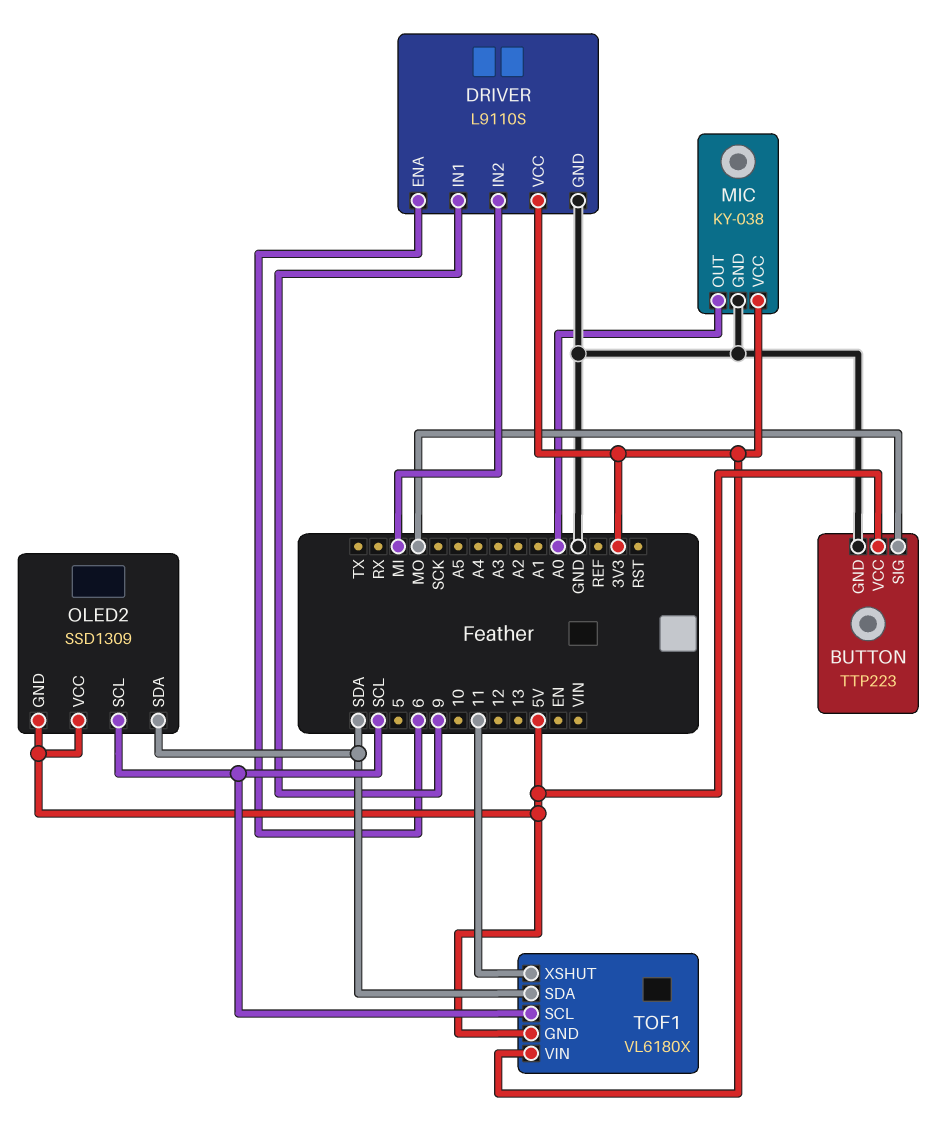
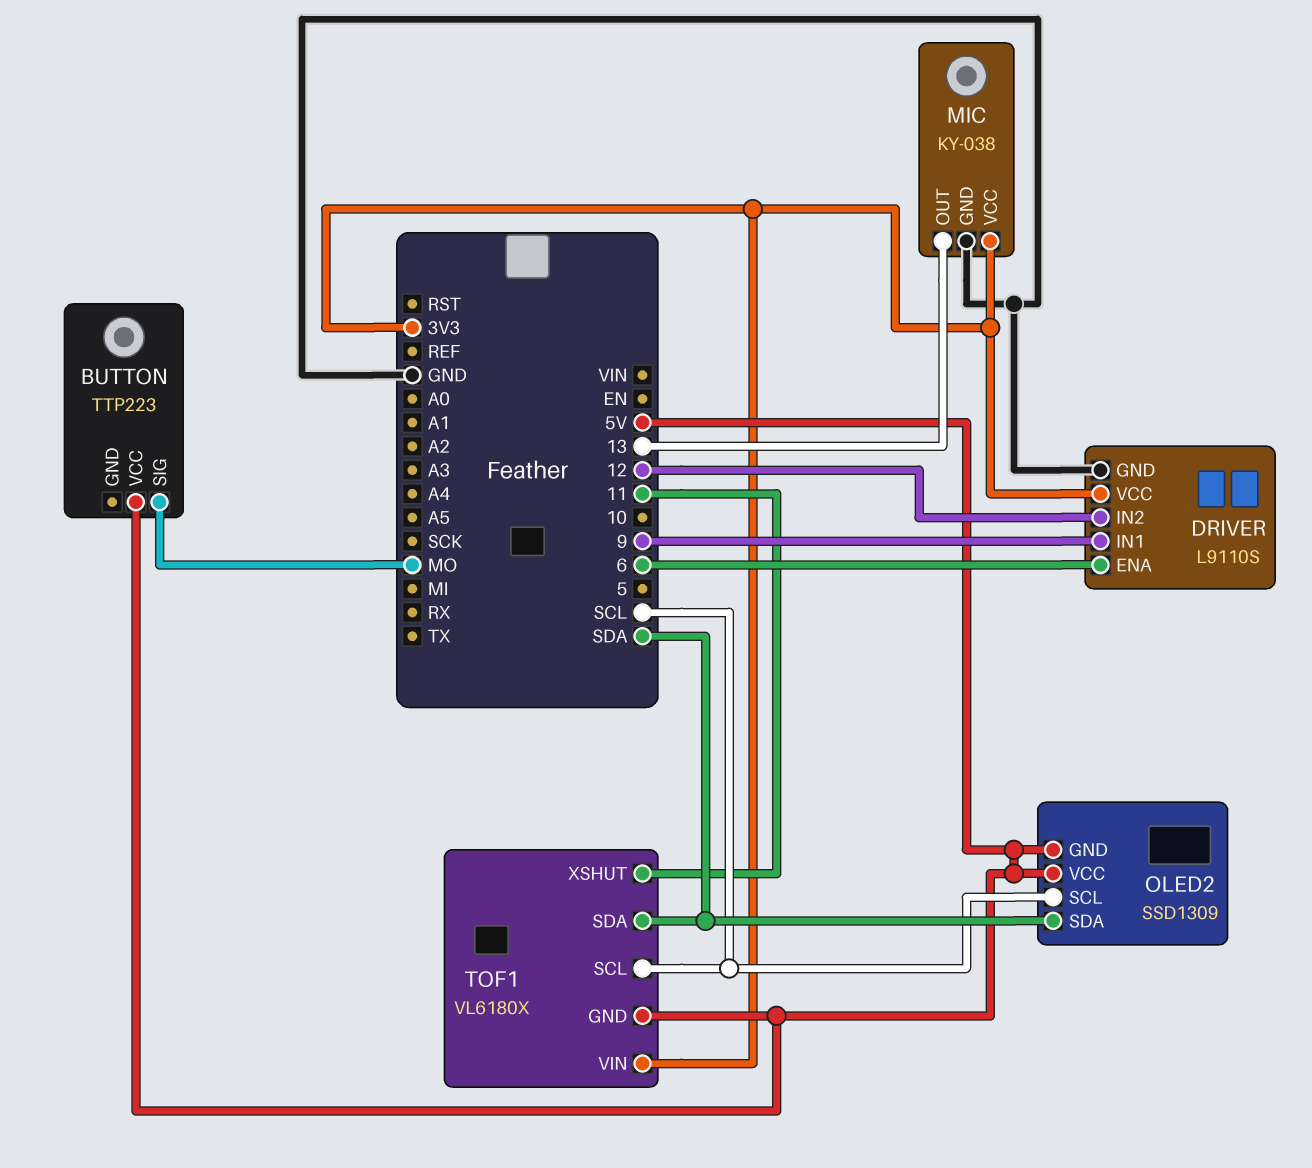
BUTTON pin GND: GND -> none
DRIVER pin IN2: MI -> 12
MIC pin OUT: A0 -> 13

